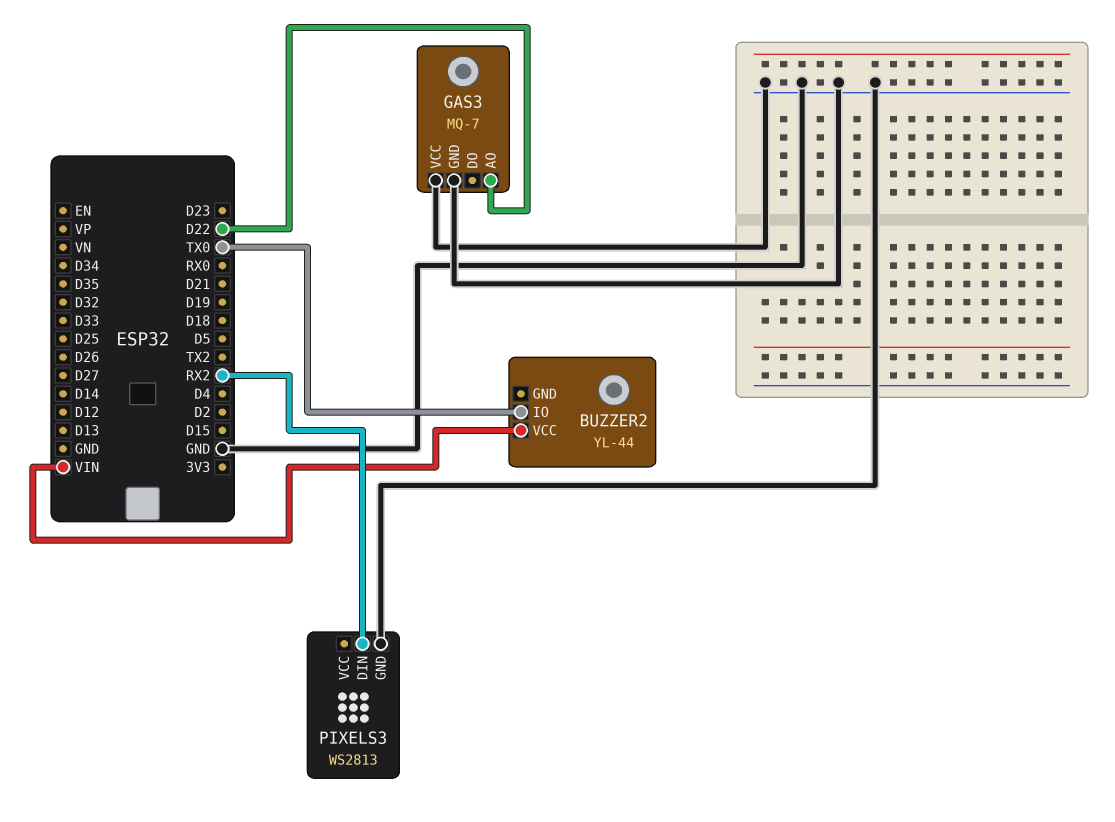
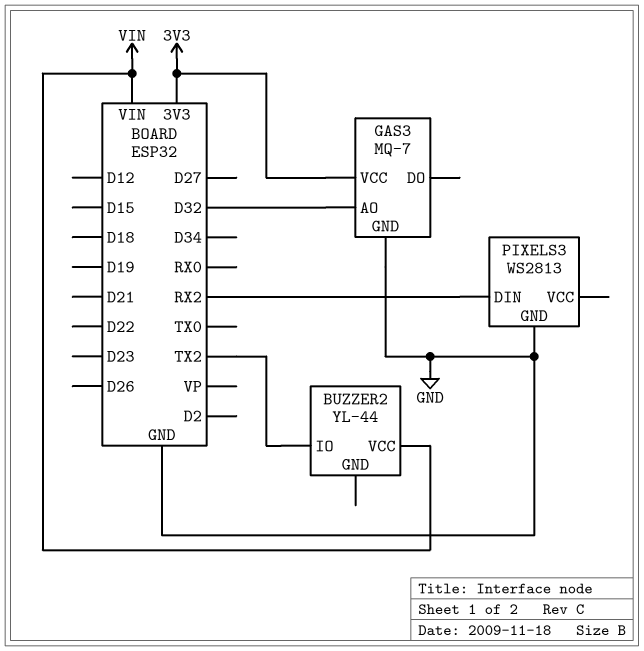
BUZZER2 pin IO: TX0 -> TX2
GAS3 pin AO: D22 -> D32
GAS3 pin VCC: GND -> 3V3

